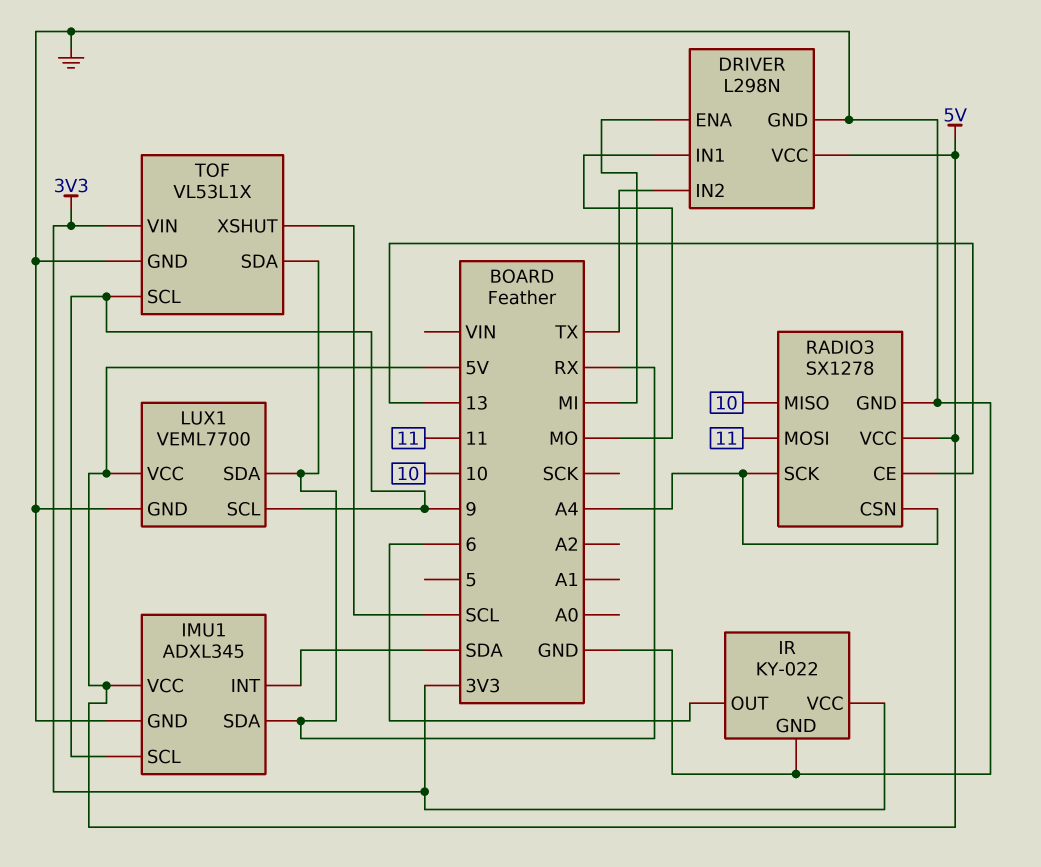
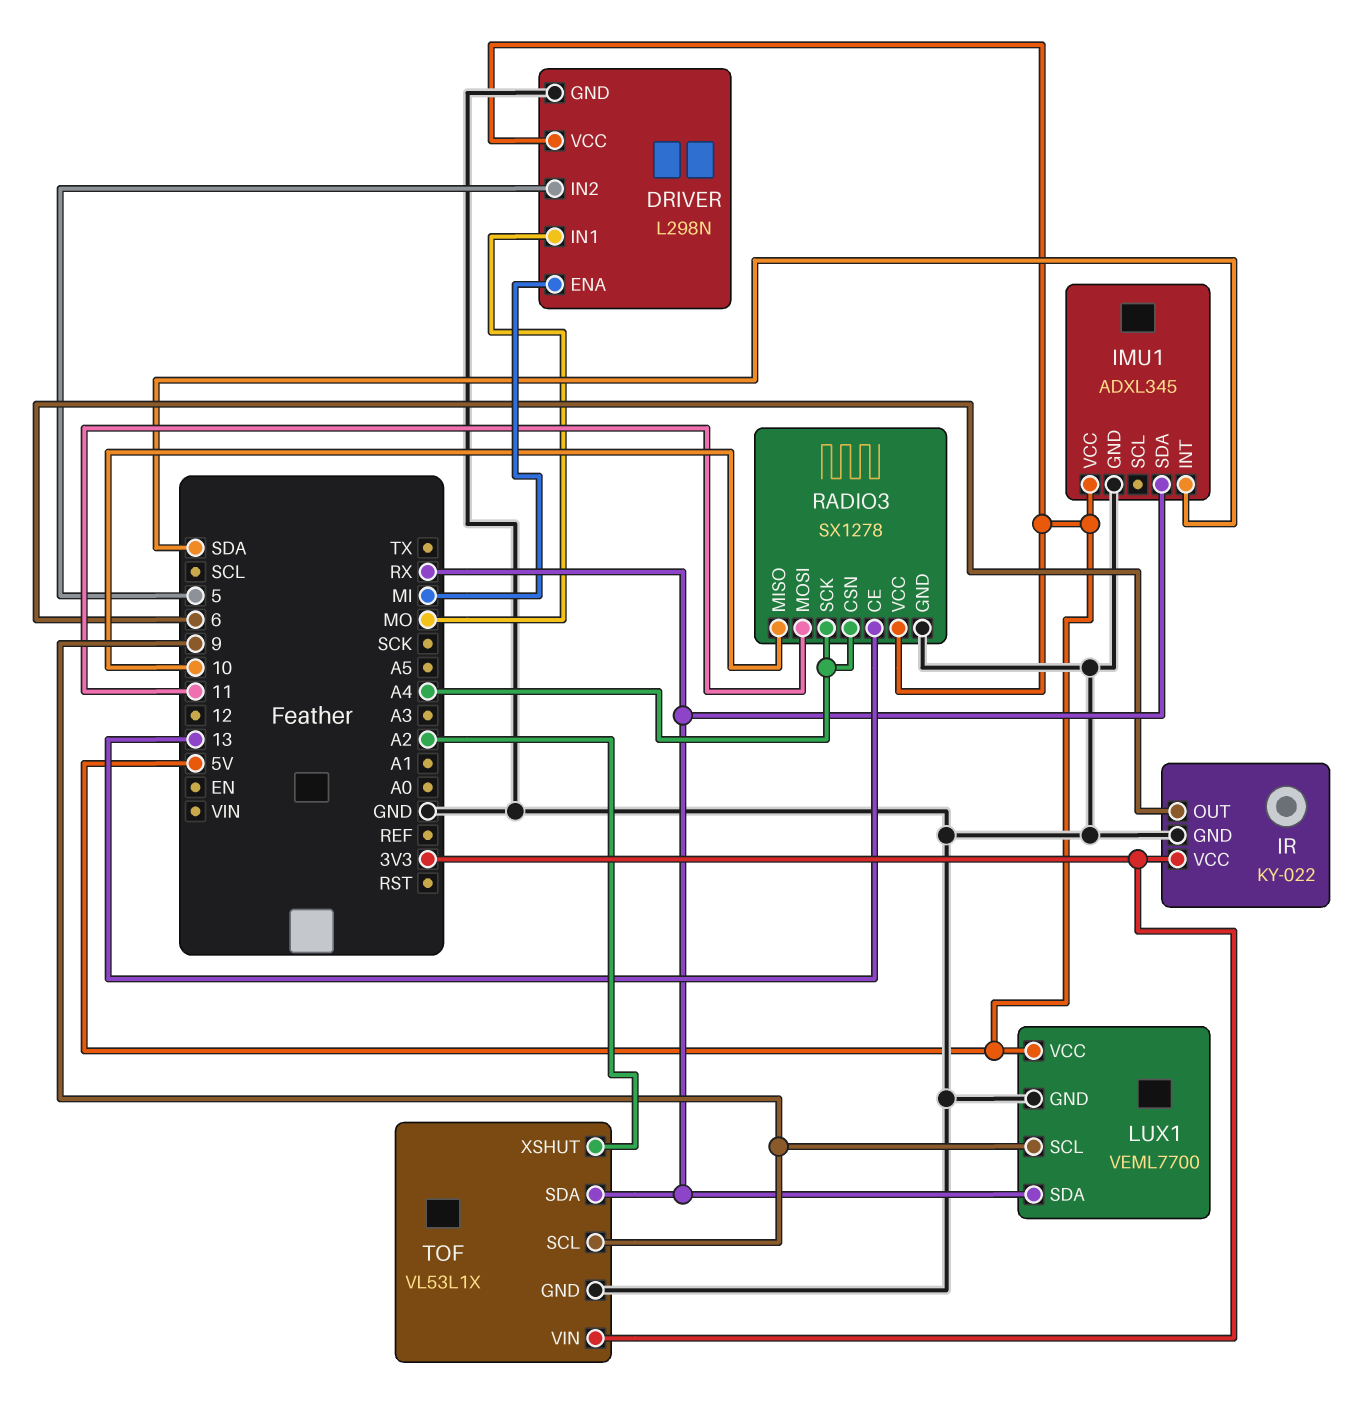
DRIVER pin IN2: TX -> 5
IMU1 pin SCL: 9 -> none
TOF pin XSHUT: SCL -> A2

